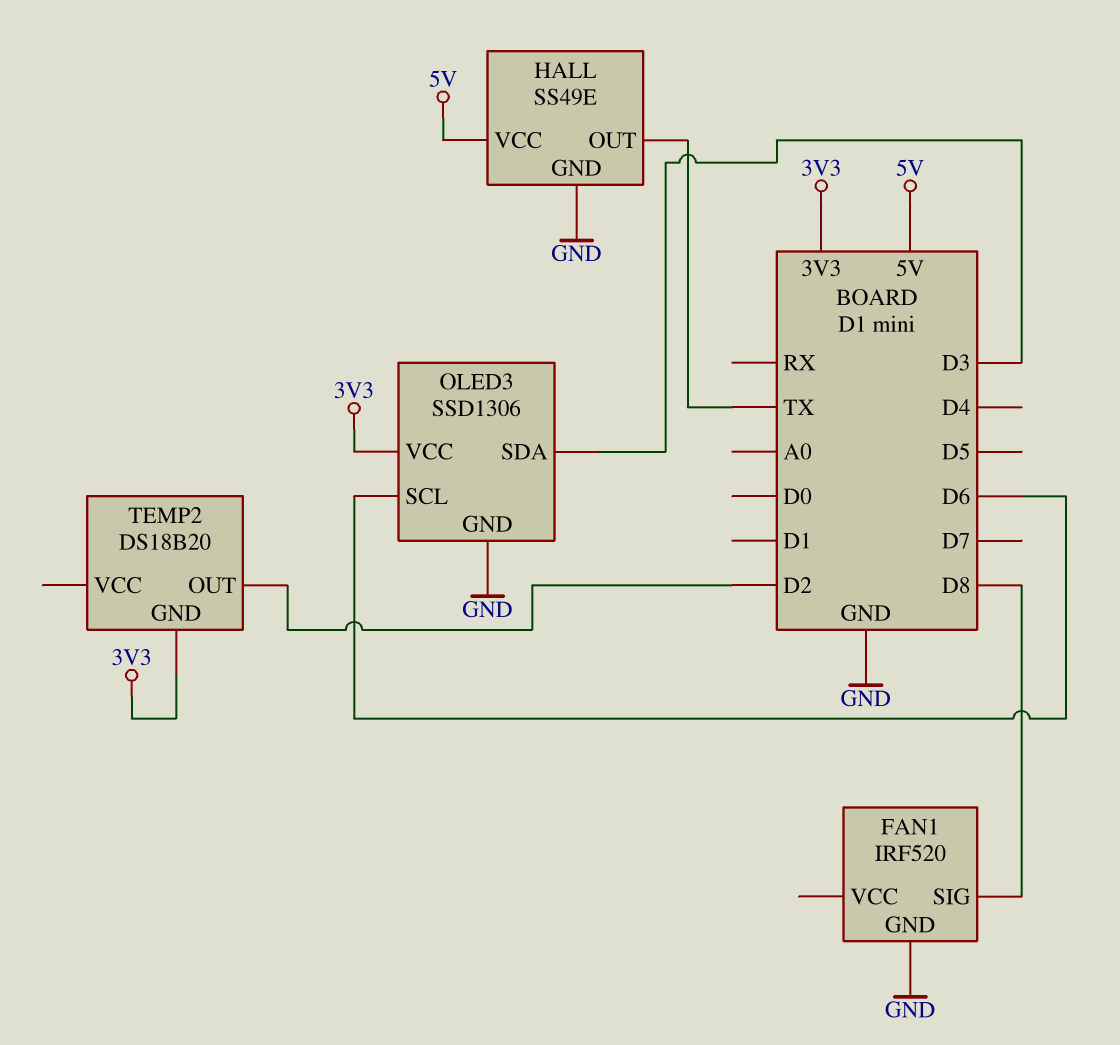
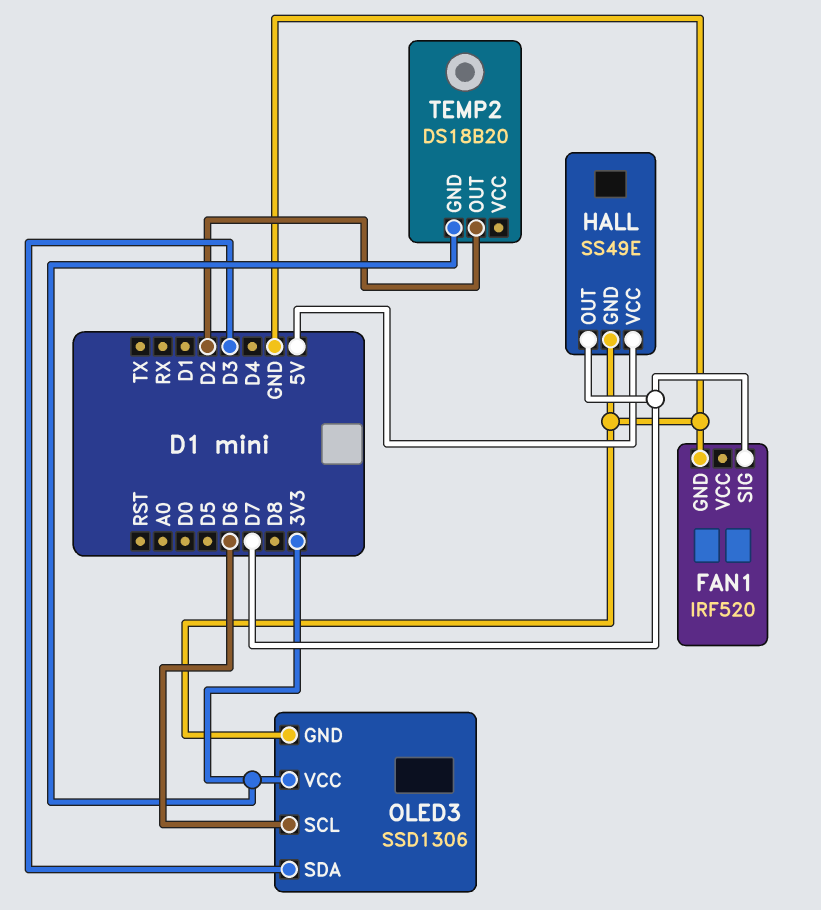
FAN1 pin SIG: D8 -> D7
HALL pin OUT: TX -> D7

